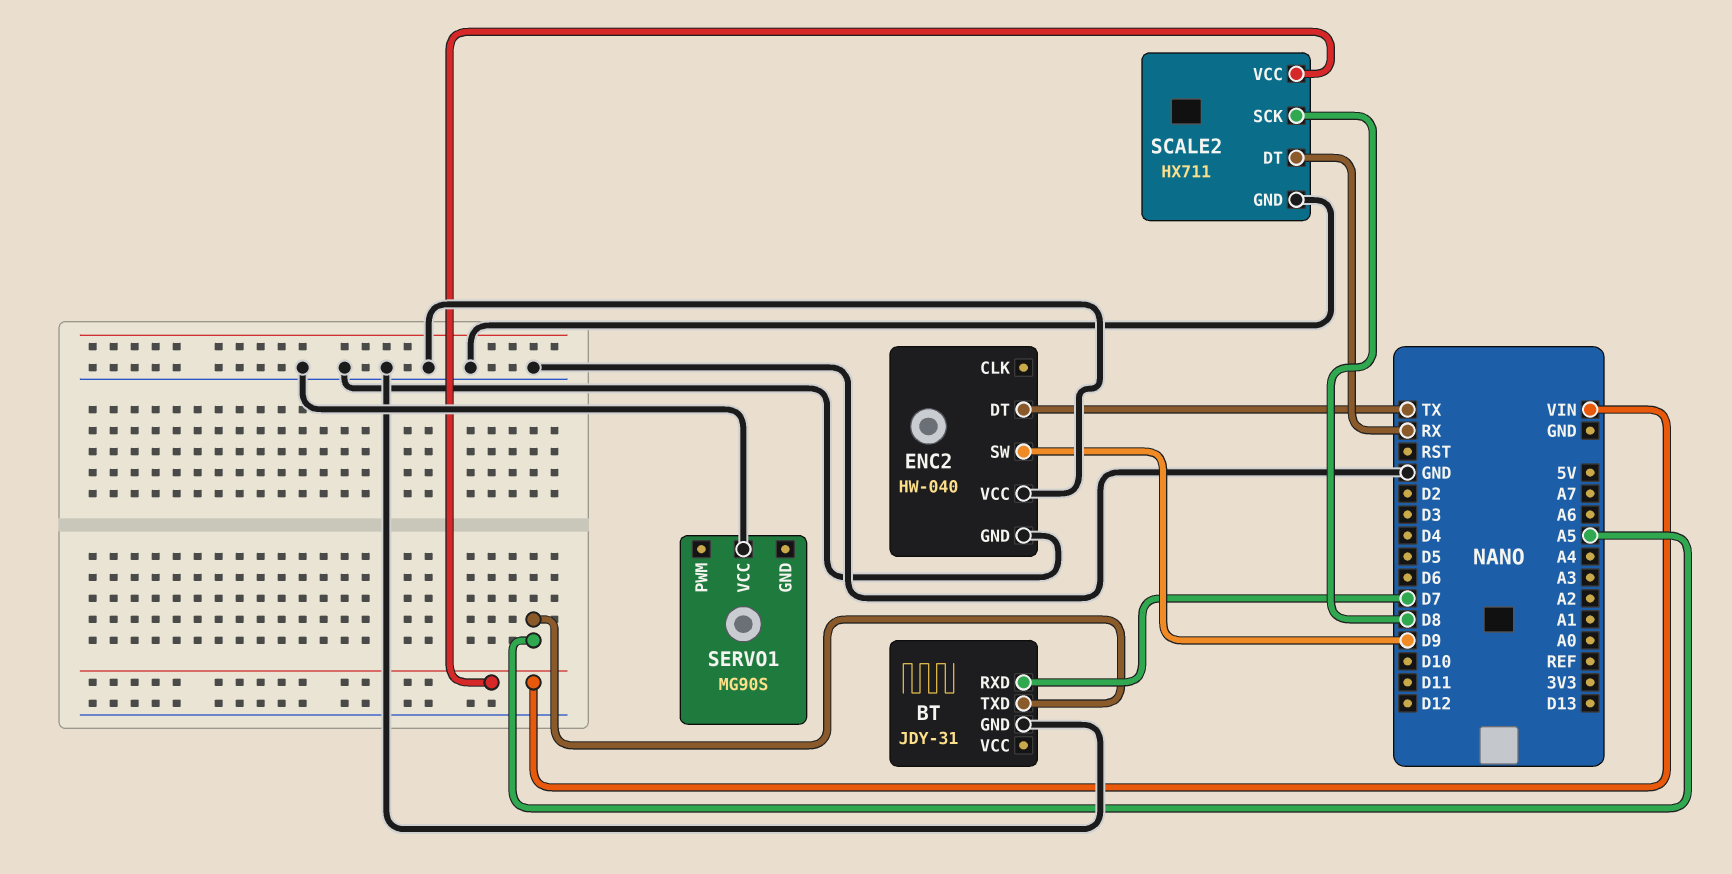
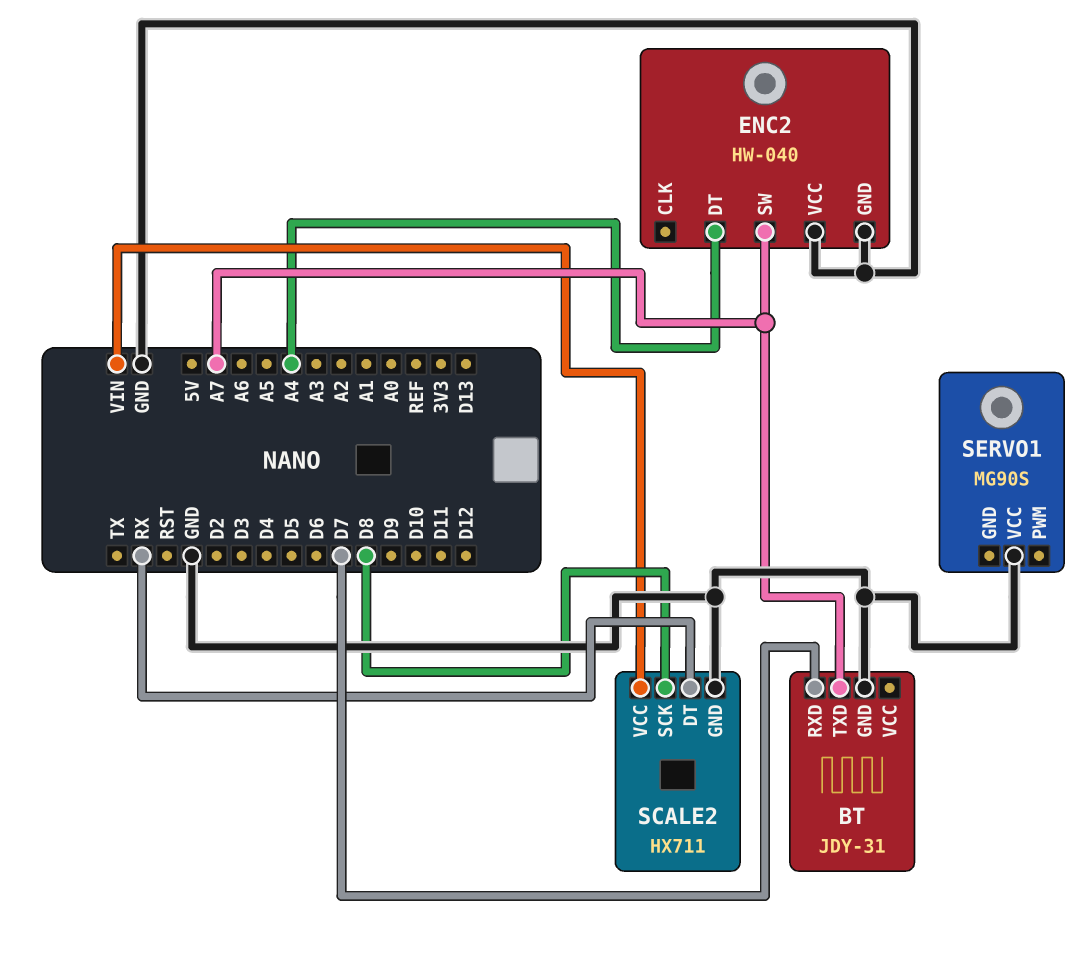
BT pin TXD: A5 -> A7
ENC2 pin DT: TX -> A4
ENC2 pin SW: D9 -> A7

